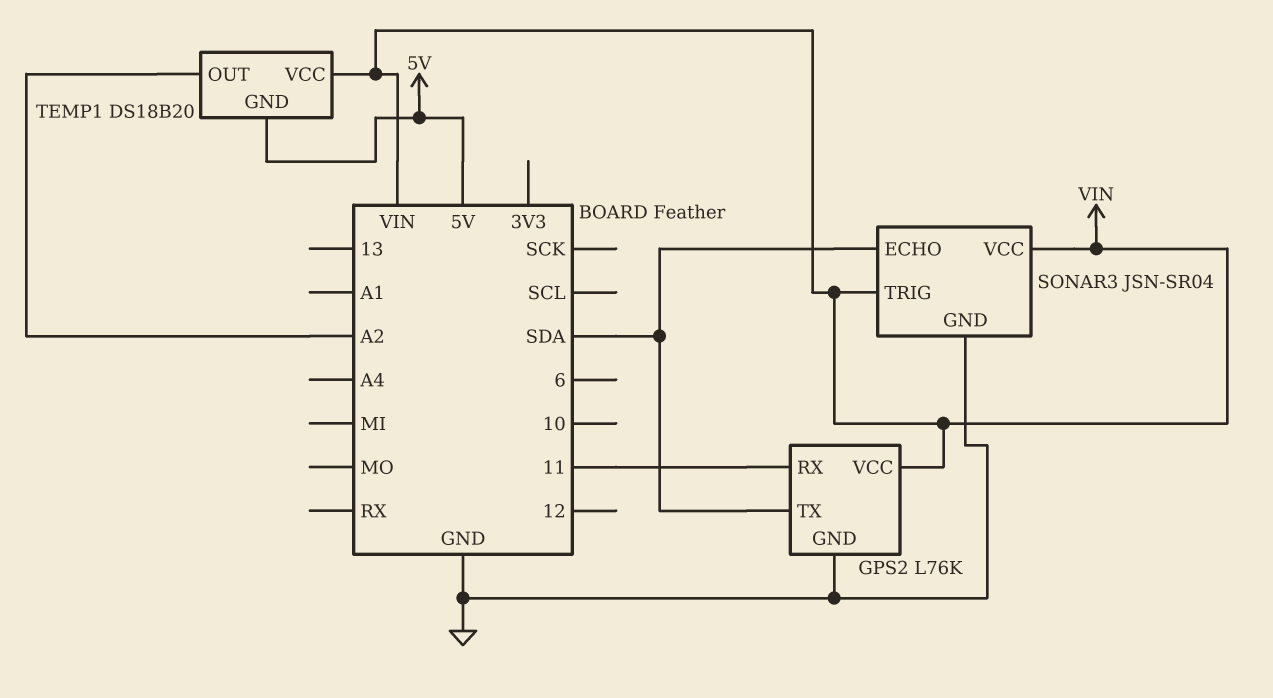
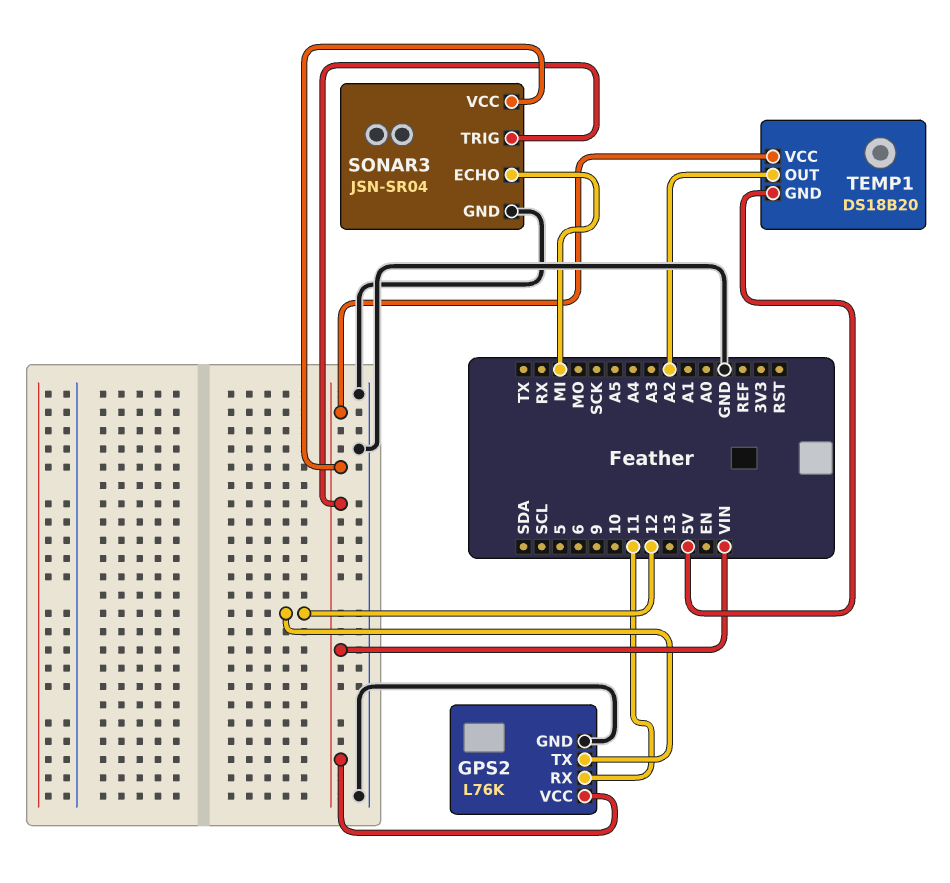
GPS2 pin TX: SDA -> 12
SONAR3 pin ECHO: SDA -> MI

